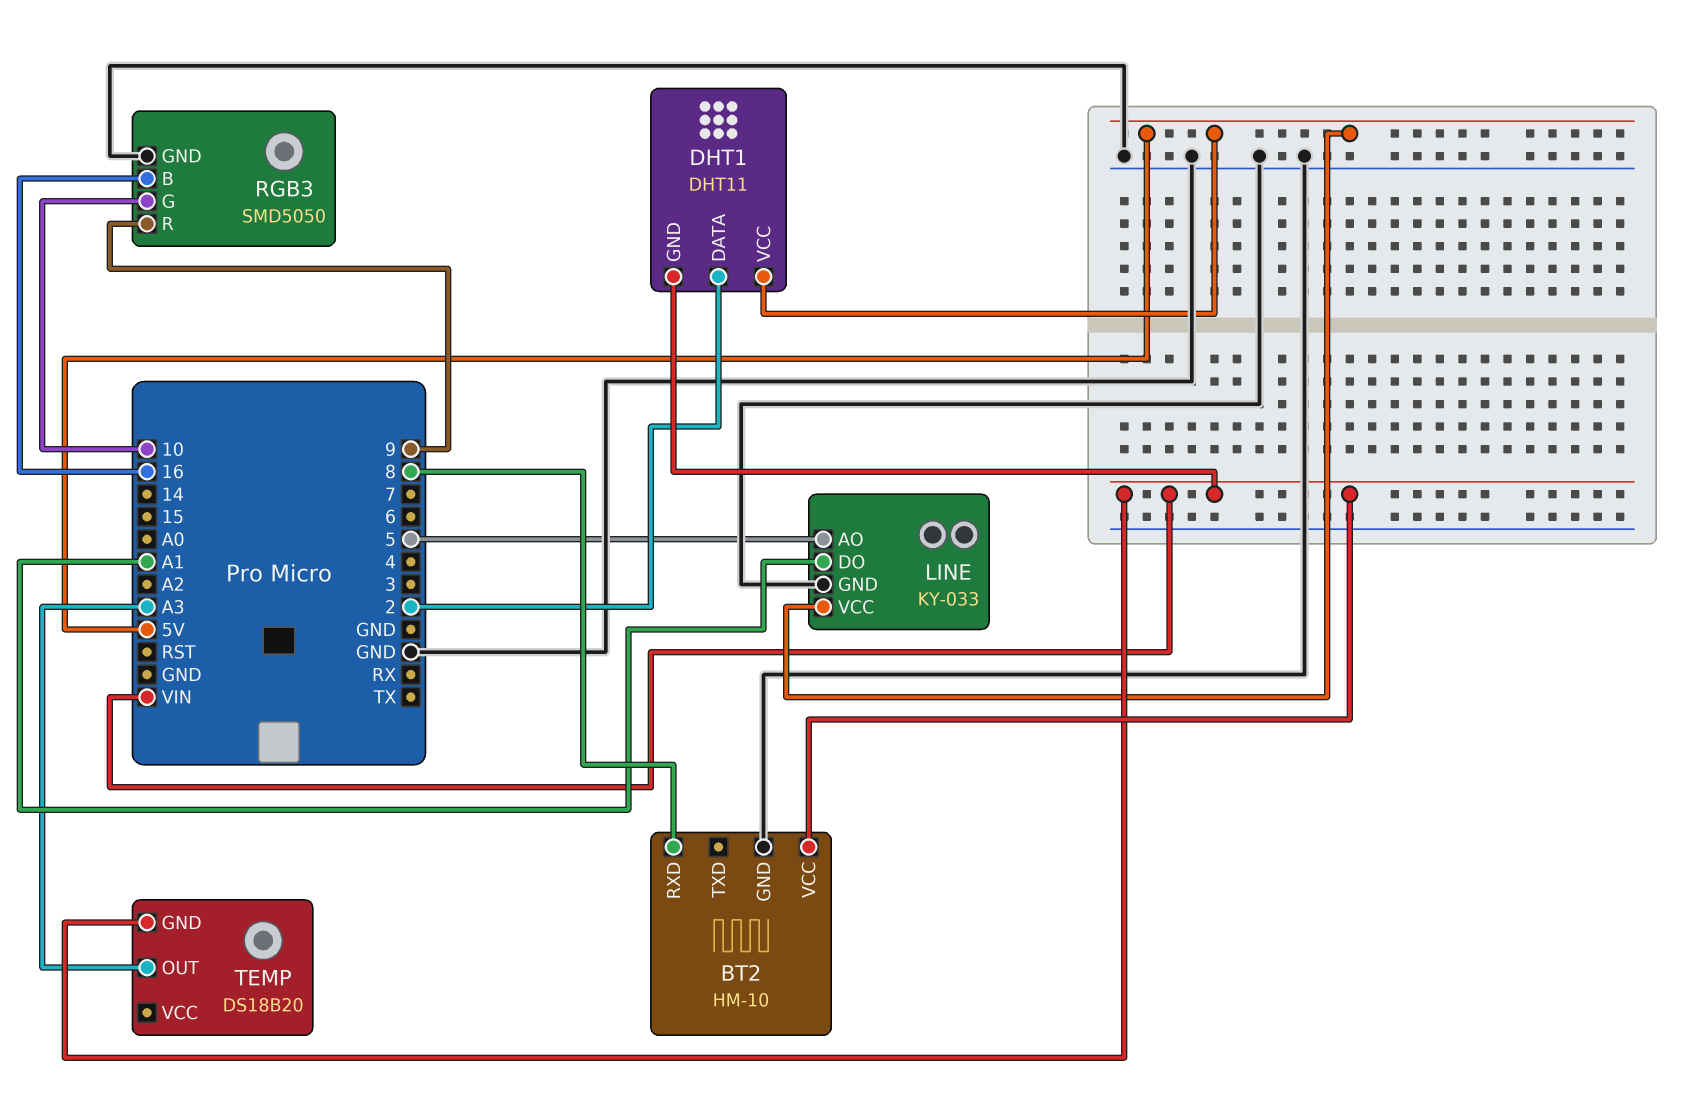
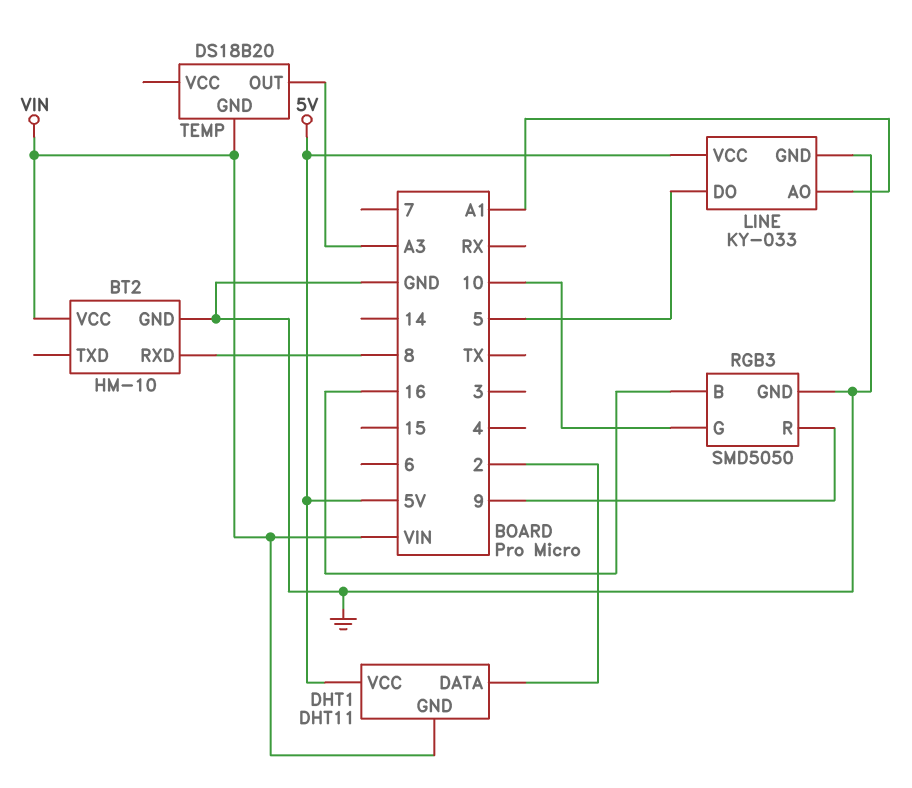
LINE pin AO: 5 -> A1
LINE pin DO: A1 -> 5

